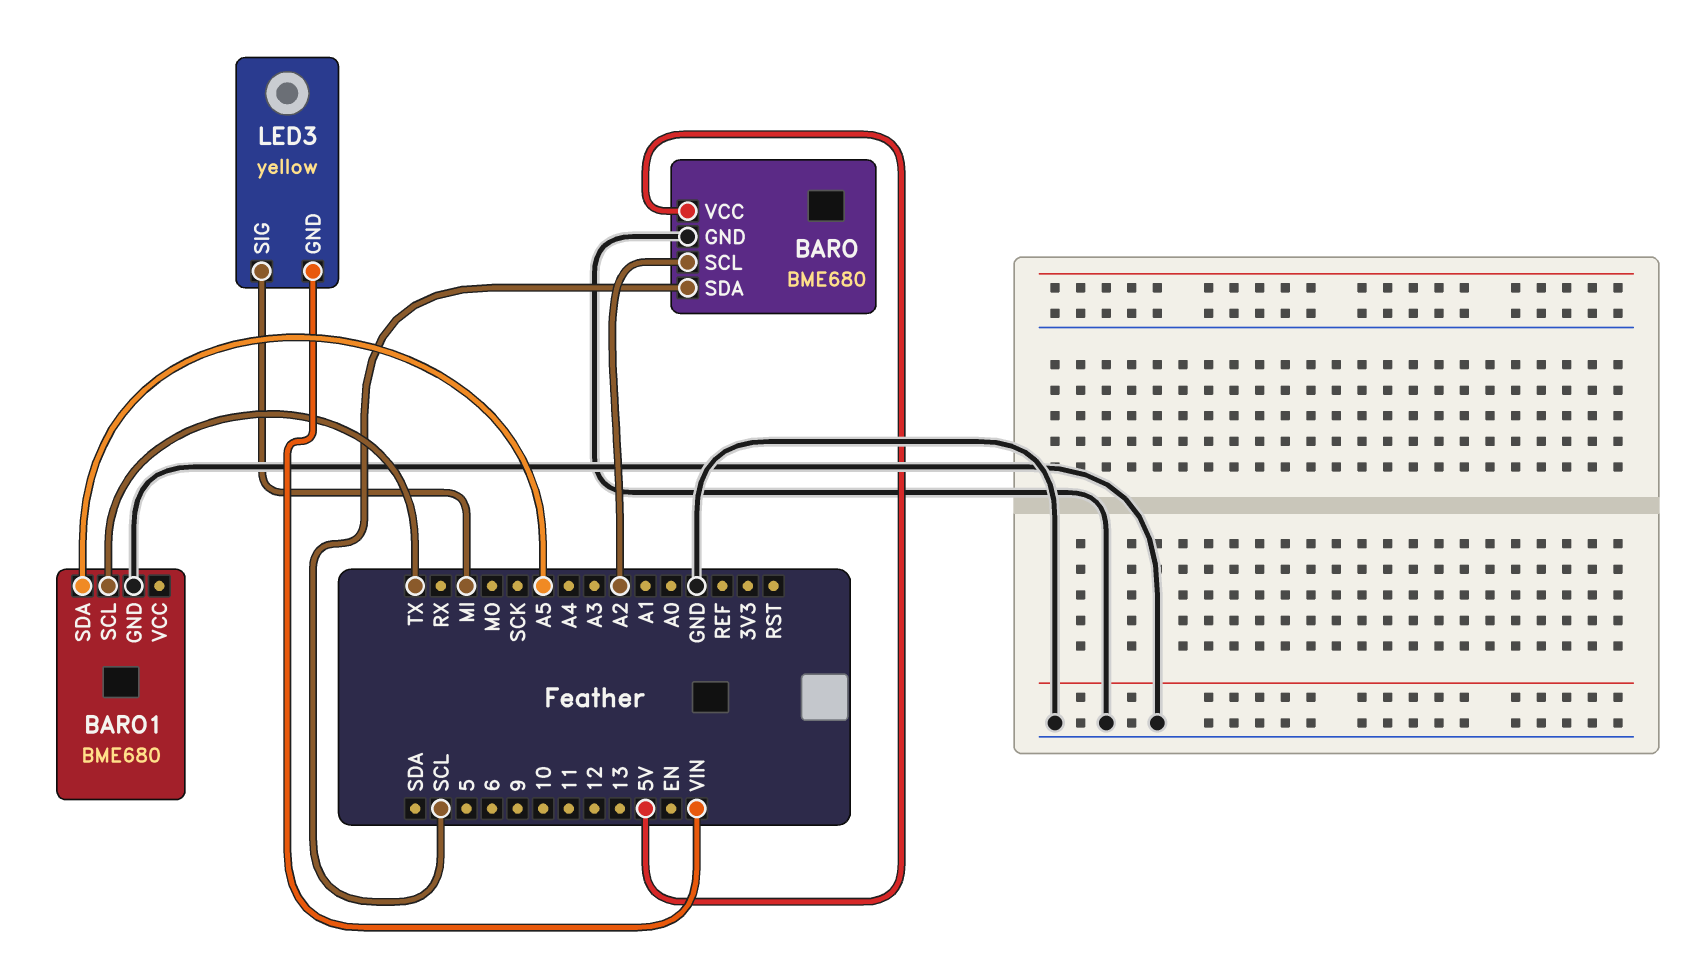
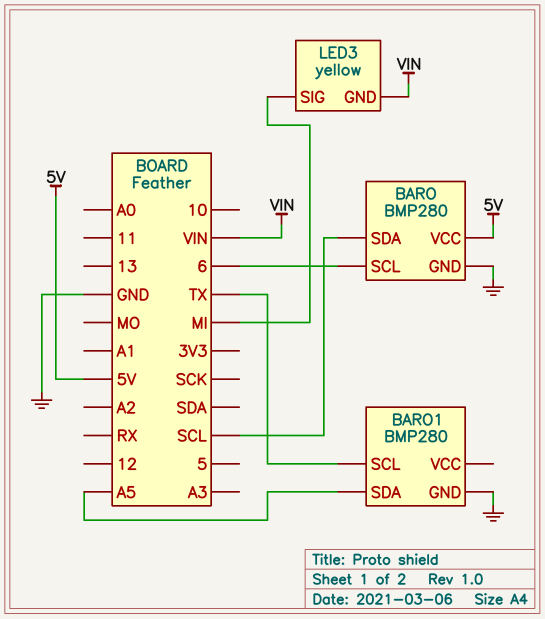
BARO: BME680 -> BMP280
BARO pin SCL: A2 -> 6
BARO1: BME680 -> BMP280

